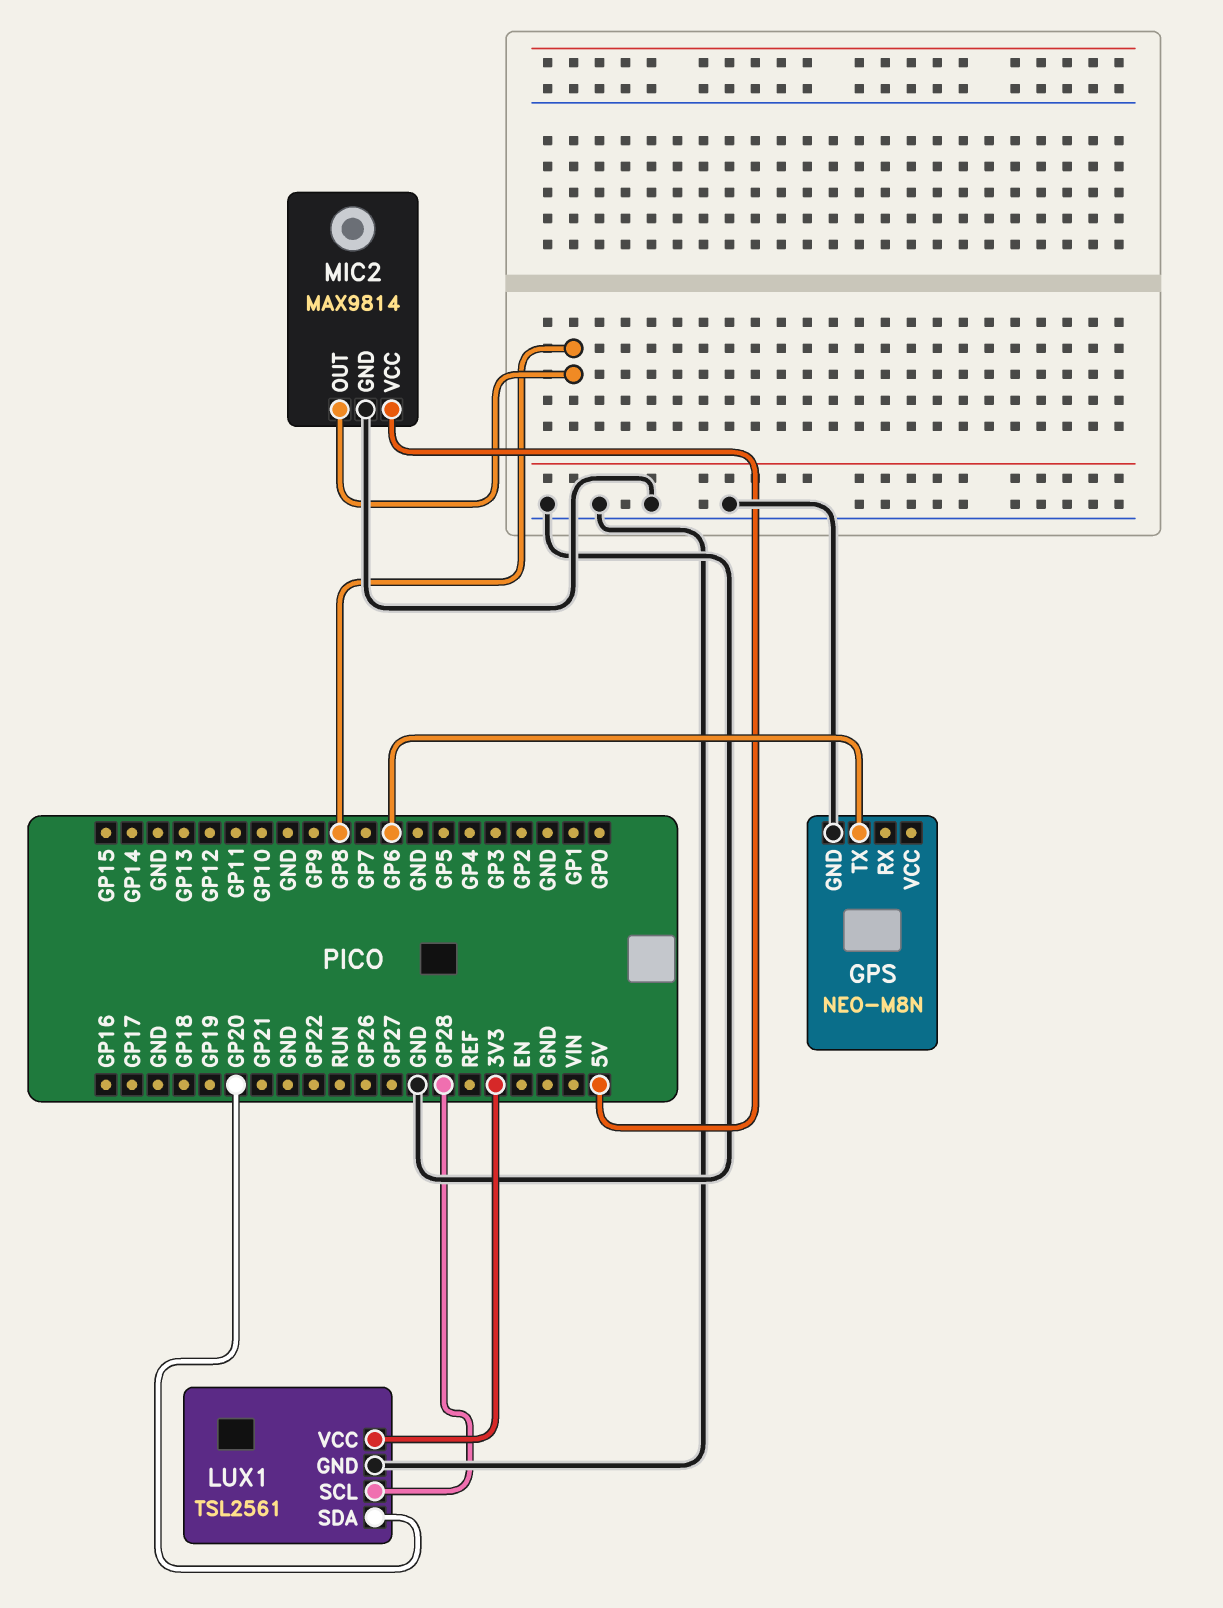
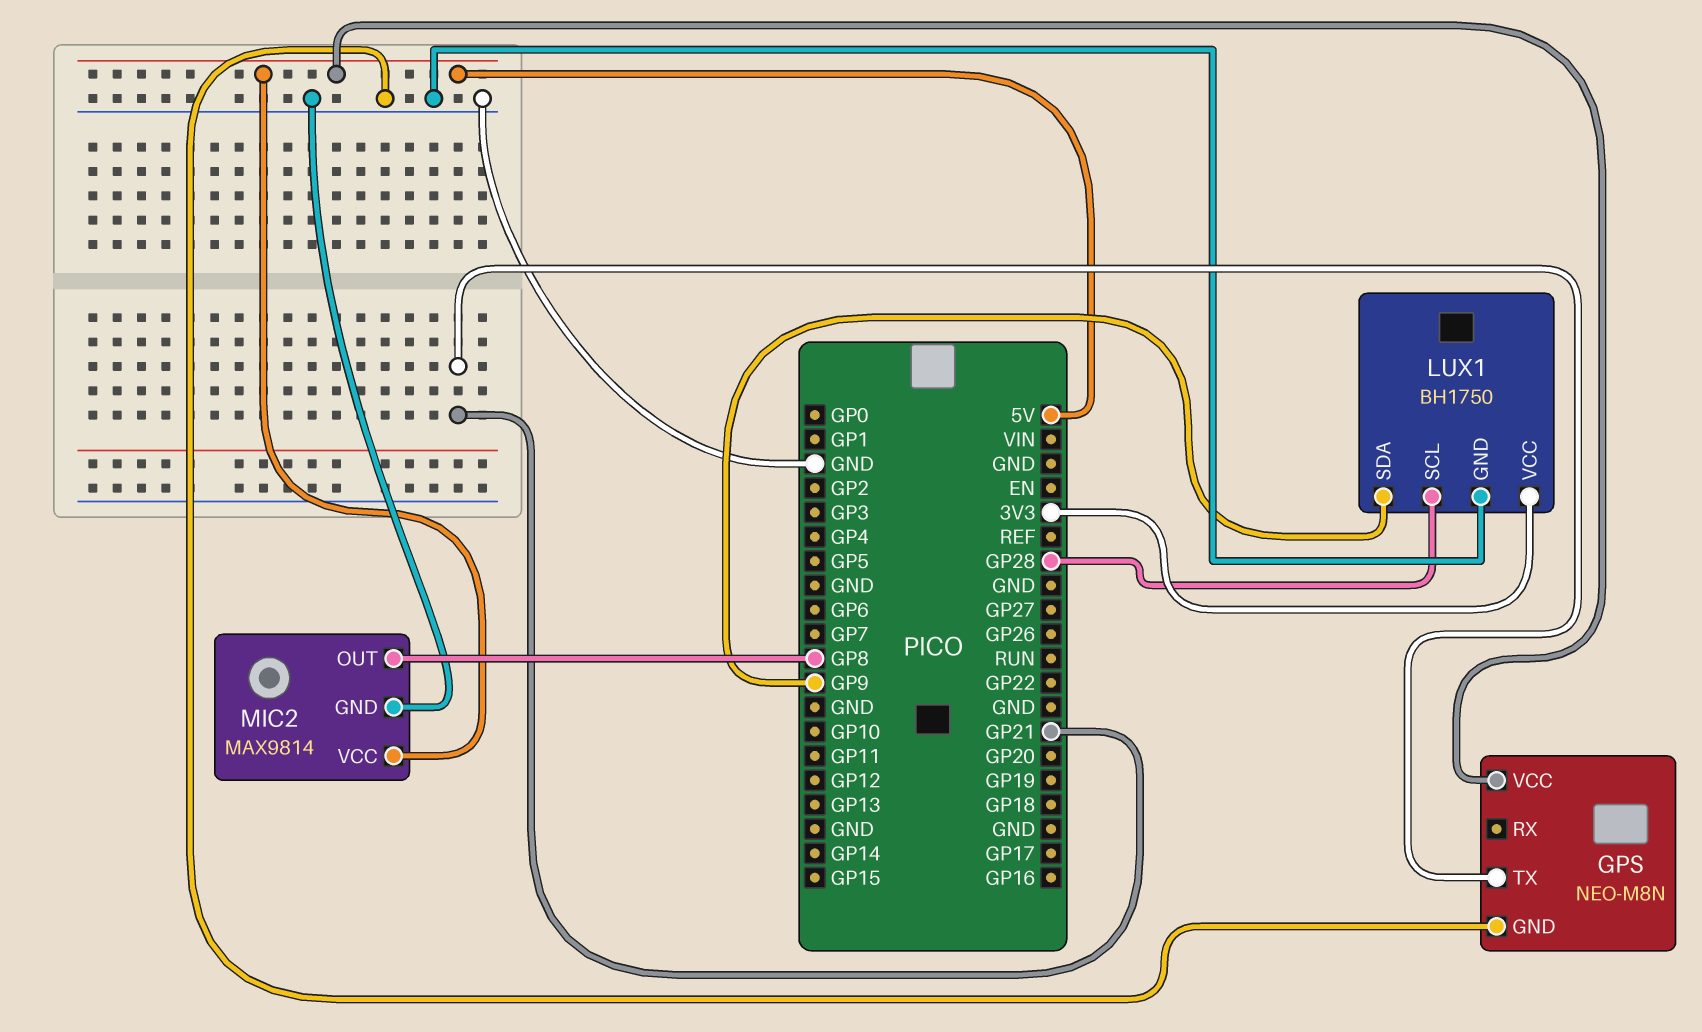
GPS pin TX: GP6 -> GP21
GPS pin VCC: none -> 5V
LUX1: TSL2561 -> BH1750
LUX1 pin SDA: GP20 -> GP9

